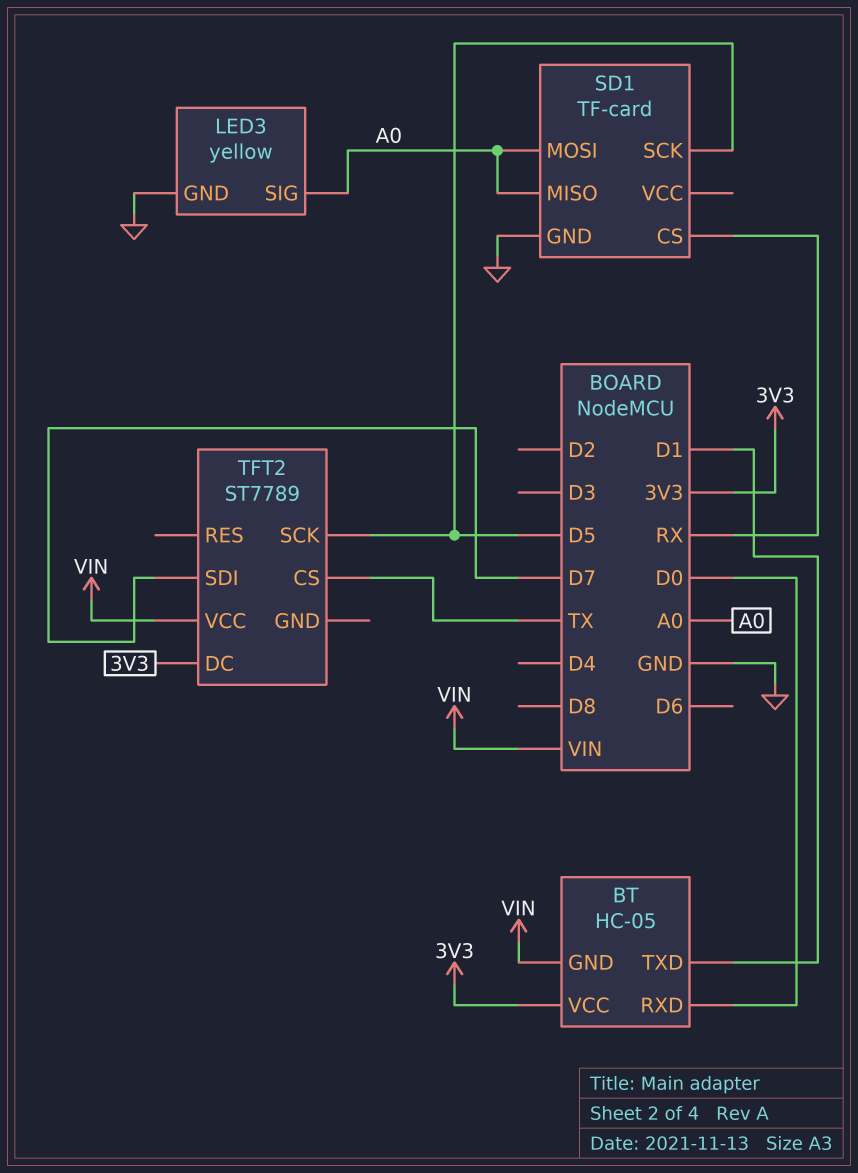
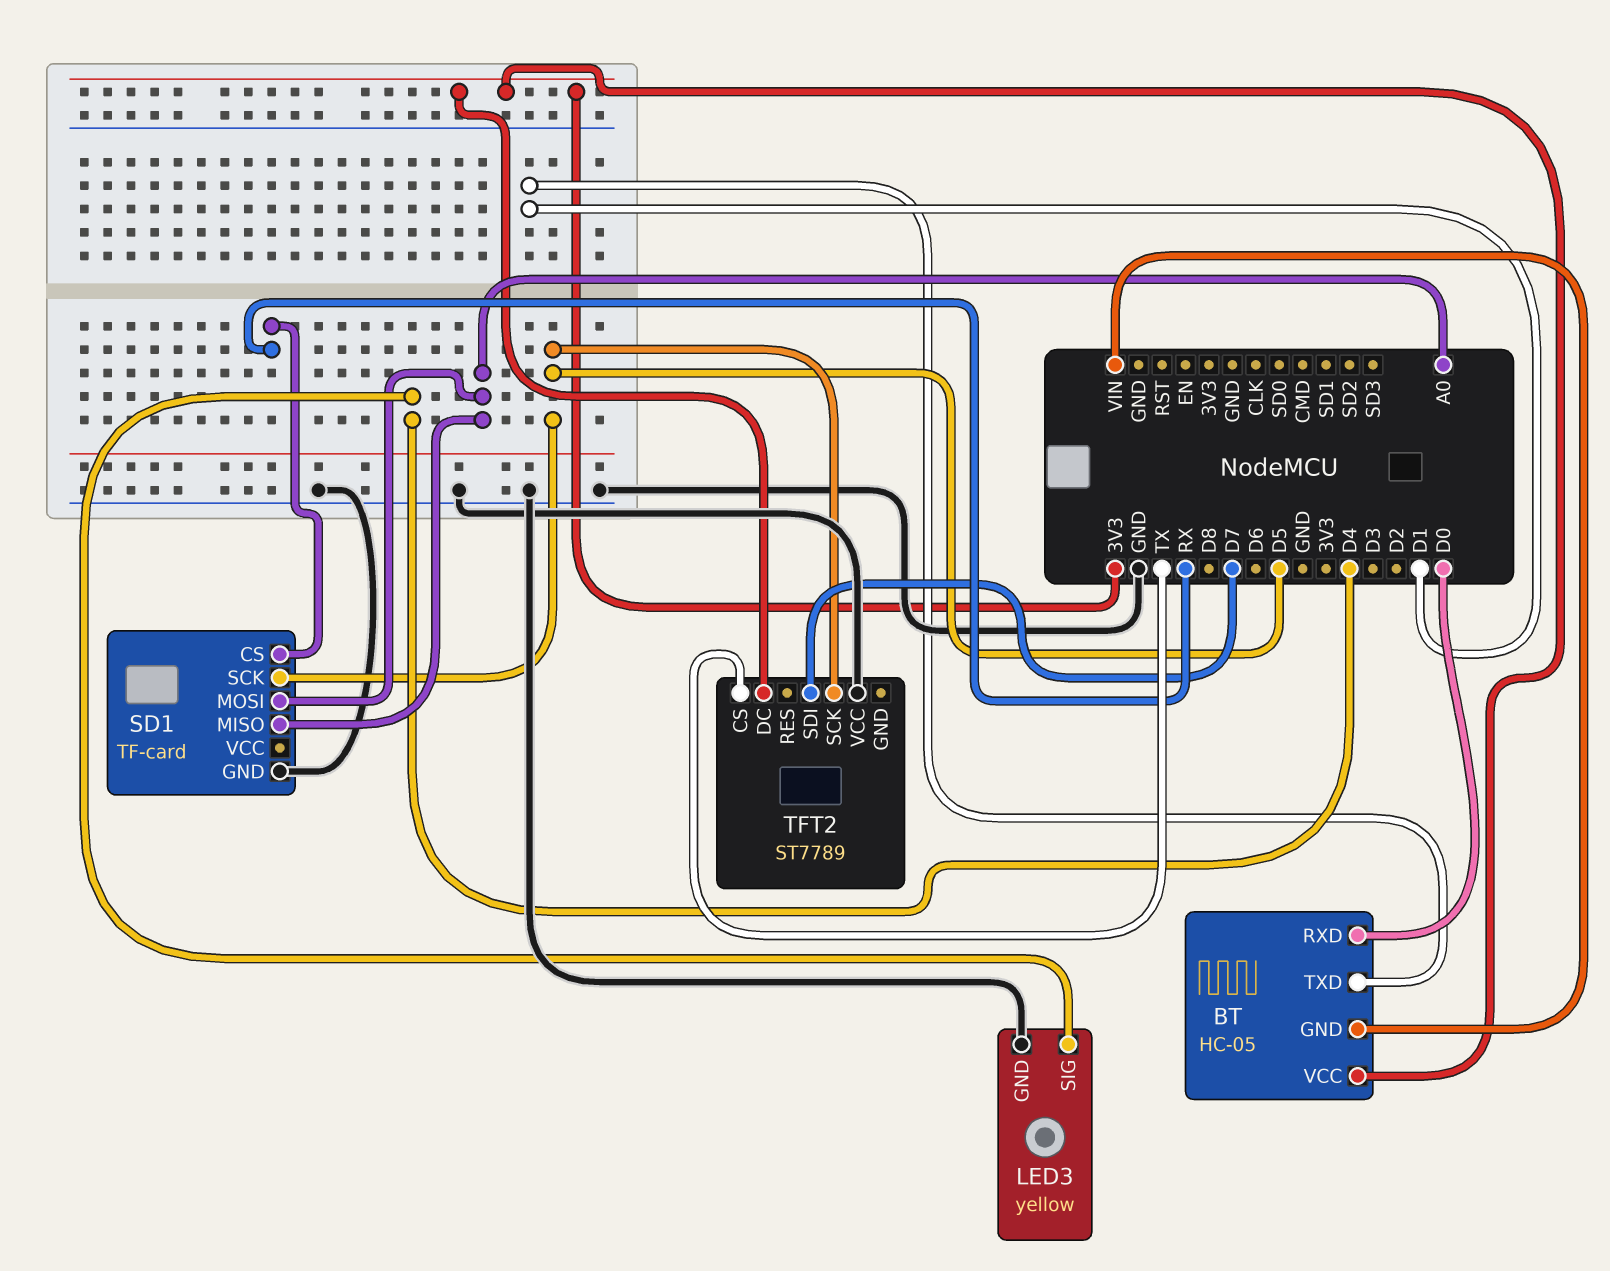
LED3 pin SIG: A0 -> D4
TFT2 pin VCC: VIN -> GND

